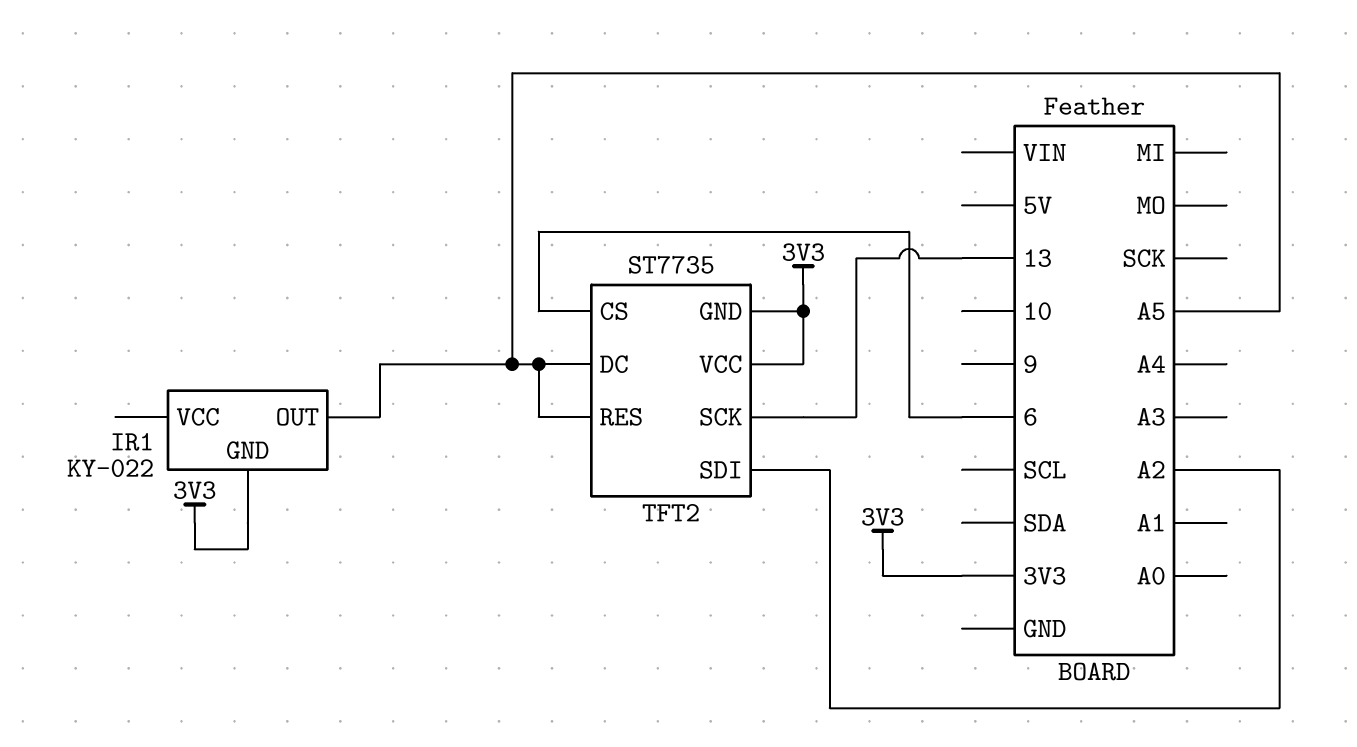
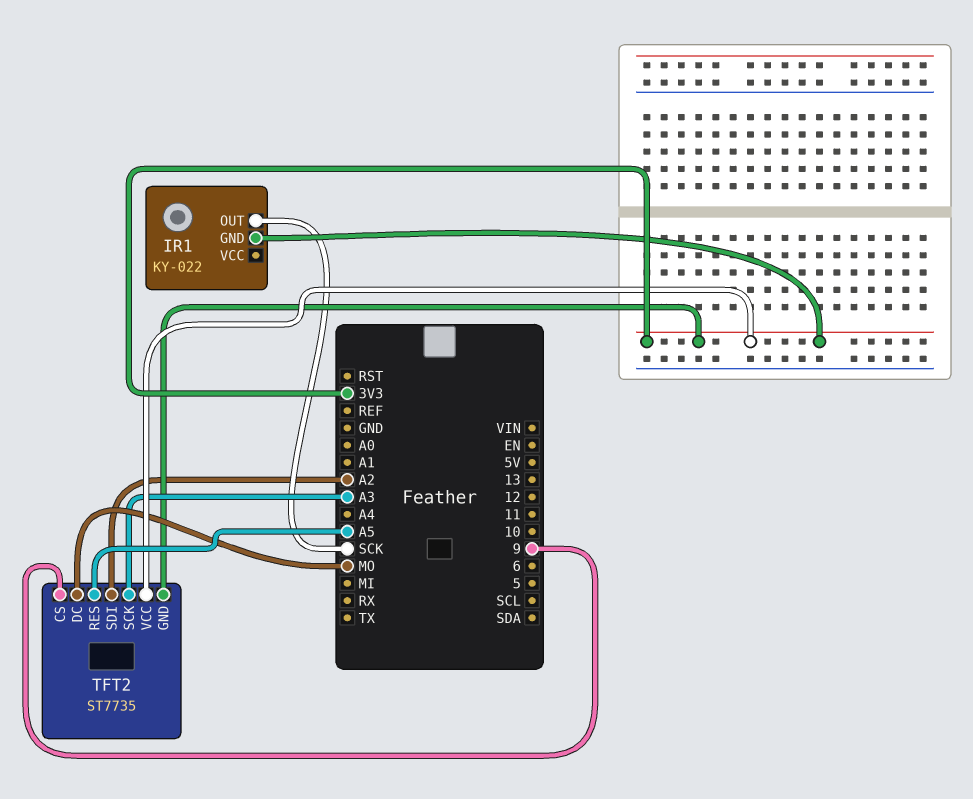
IR1 pin OUT: A5 -> SCK
TFT2 pin CS: 6 -> 9
TFT2 pin DC: A5 -> MO
TFT2 pin SCK: 13 -> A3

